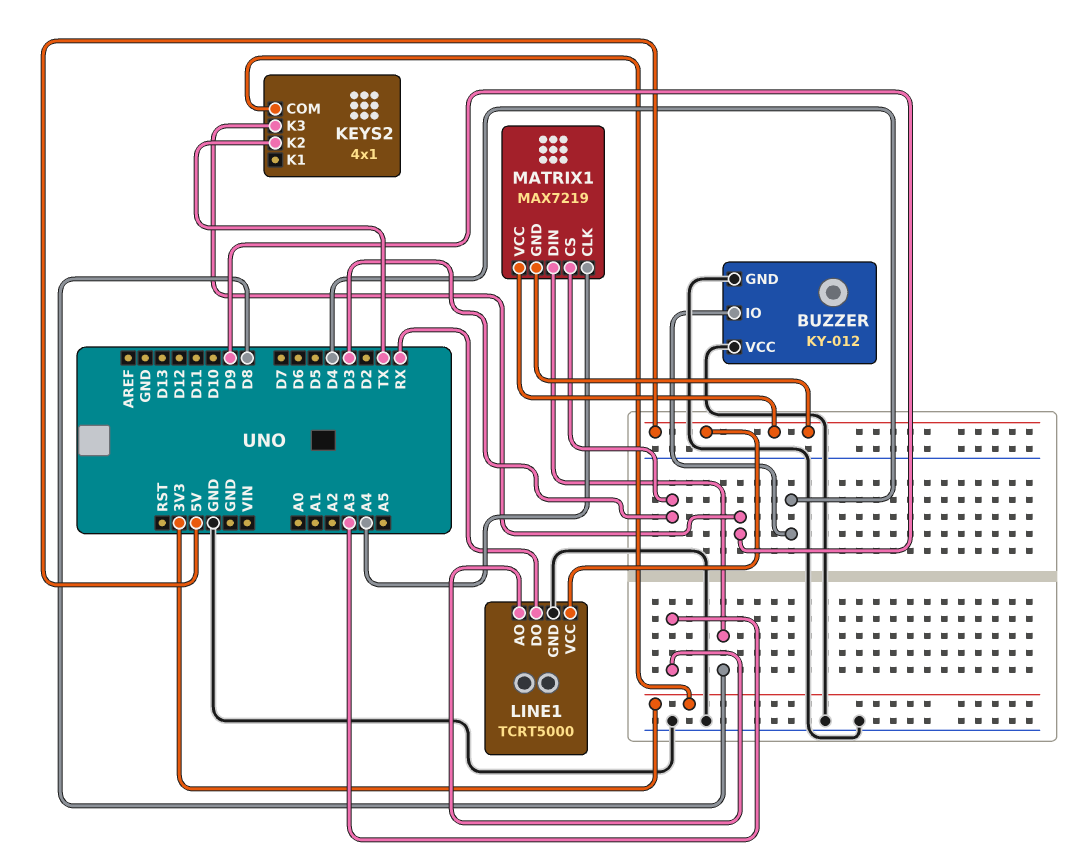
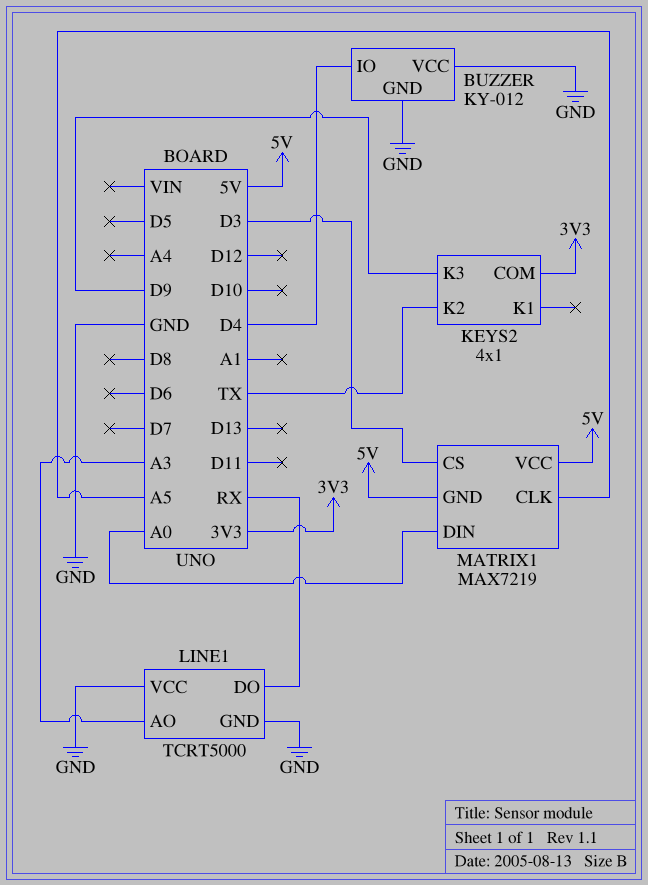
LINE1 pin VCC: 5V -> GND
MATRIX1 pin CLK: A4 -> A5
MATRIX1 pin DIN: D8 -> A0

